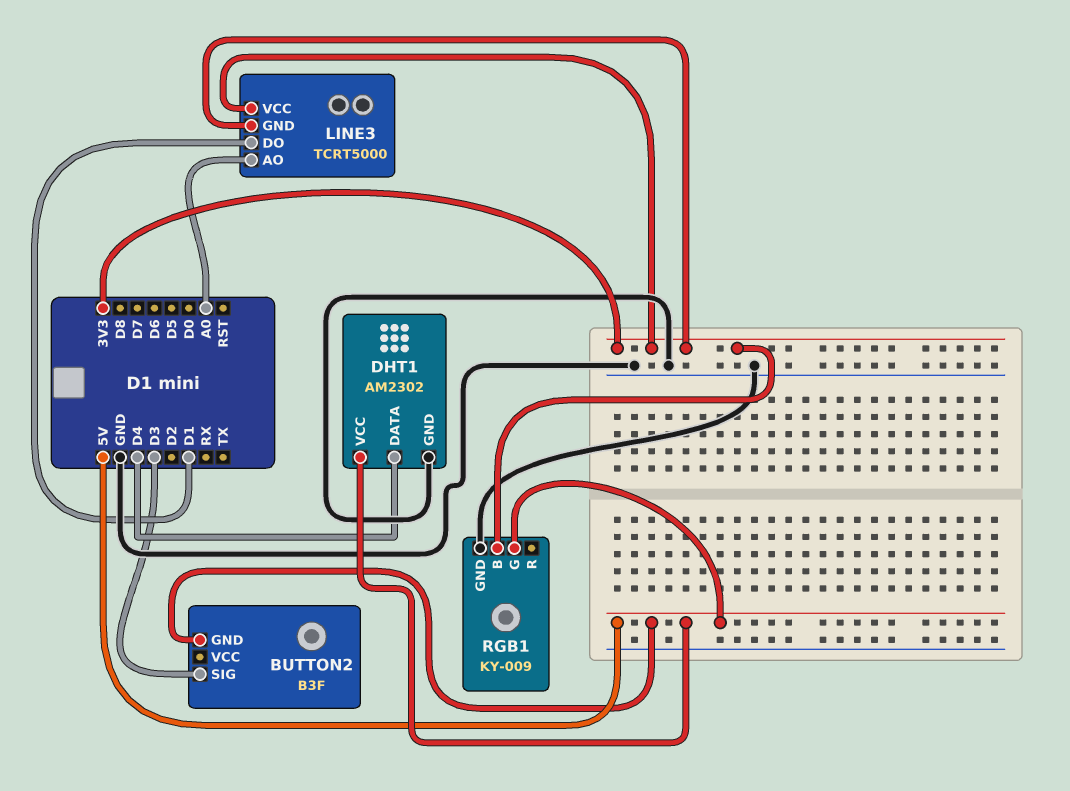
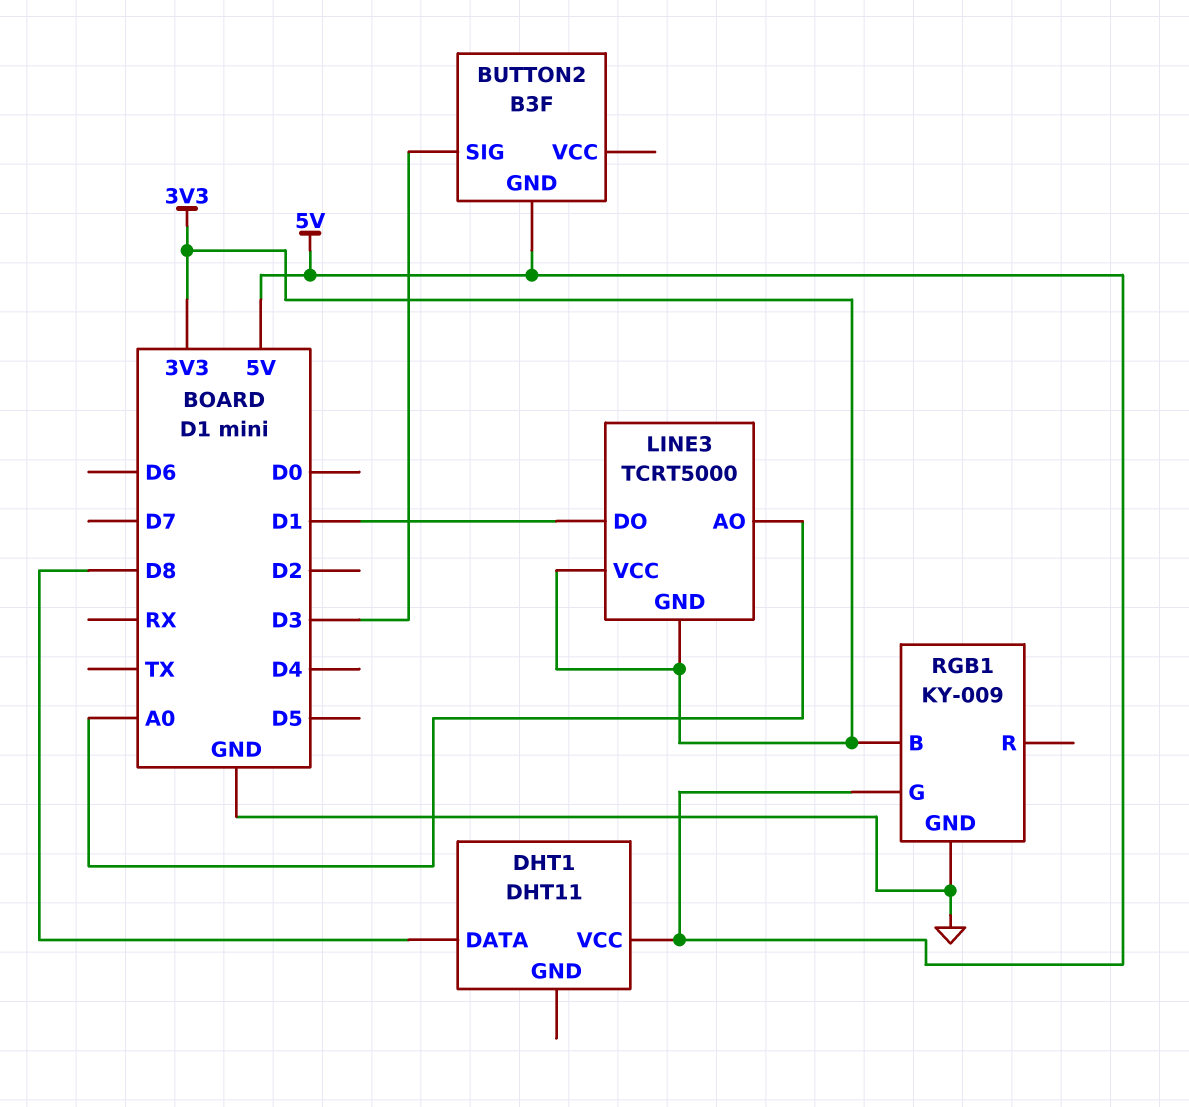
DHT1: AM2302 -> DHT11
DHT1 pin DATA: D4 -> D8
DHT1 pin GND: GND -> none

